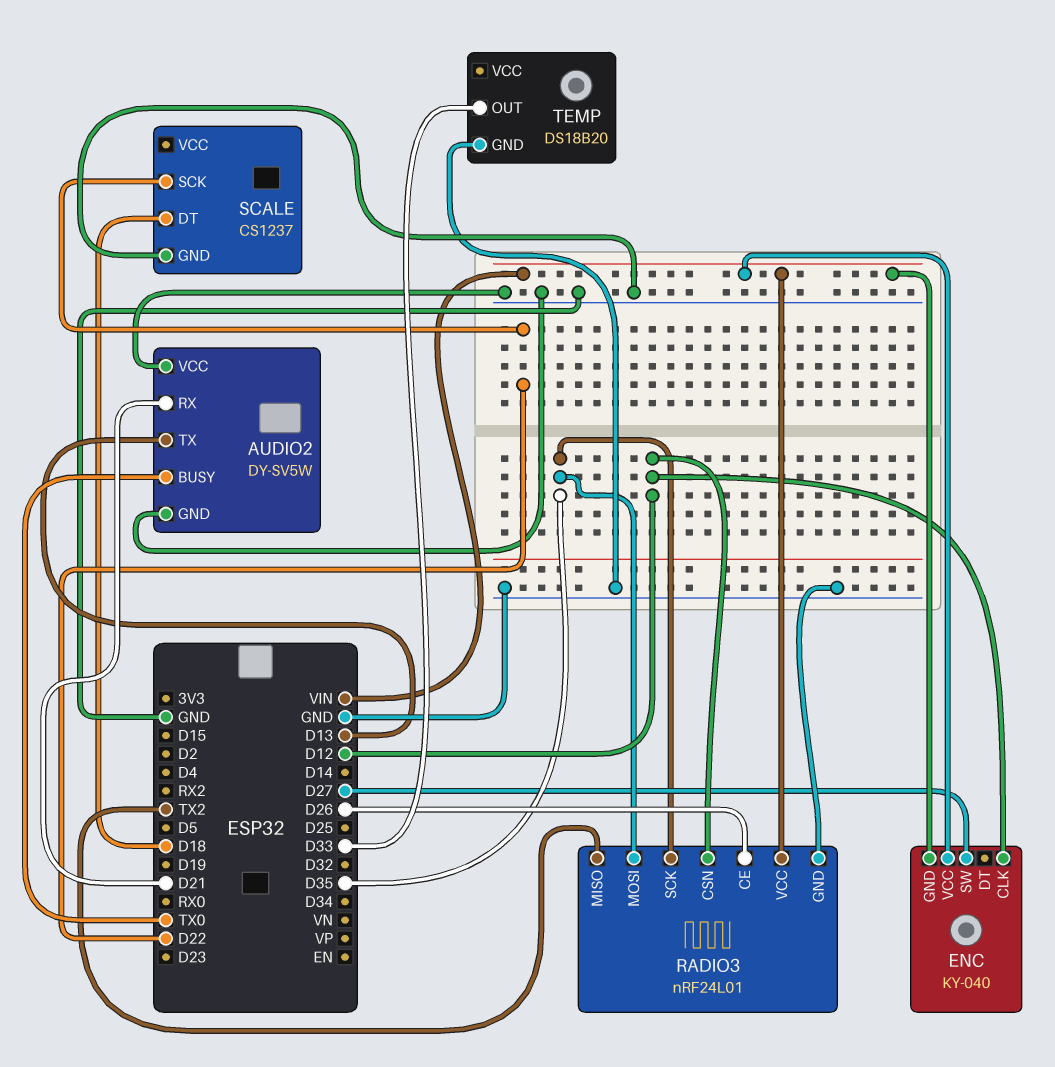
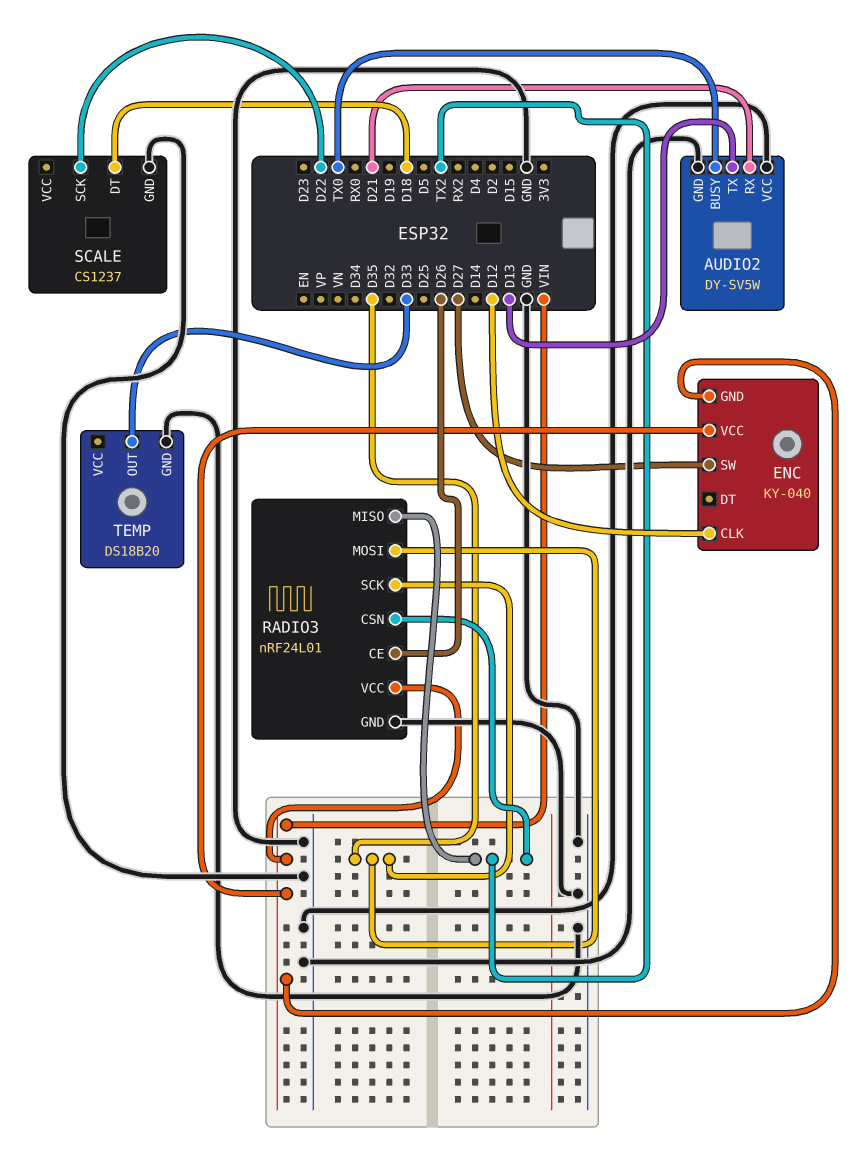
RADIO3 pin CSN: D12 -> TX2

